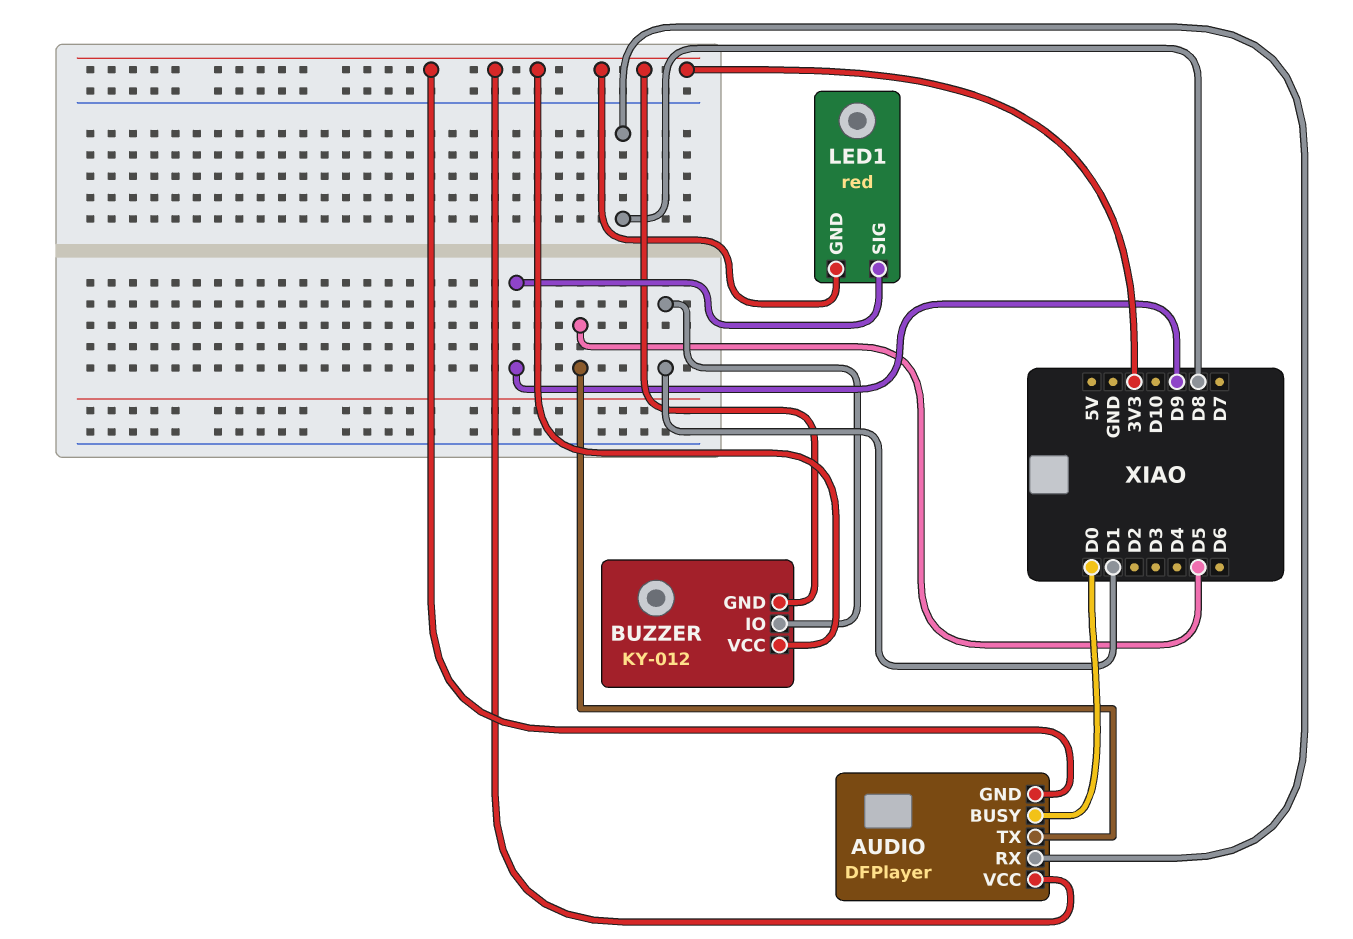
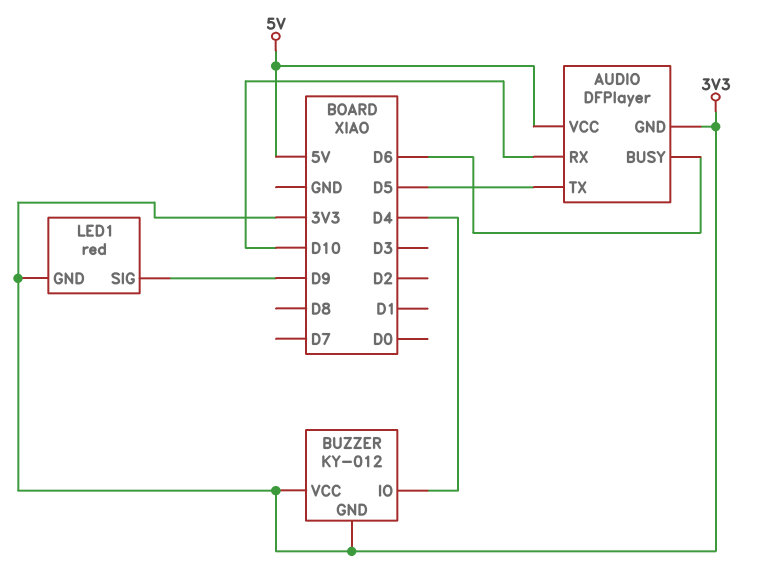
AUDIO pin BUSY: D0 -> D6
AUDIO pin RX: D8 -> D10
AUDIO pin VCC: 3V3 -> 5V
BUZZER pin IO: D1 -> D4

